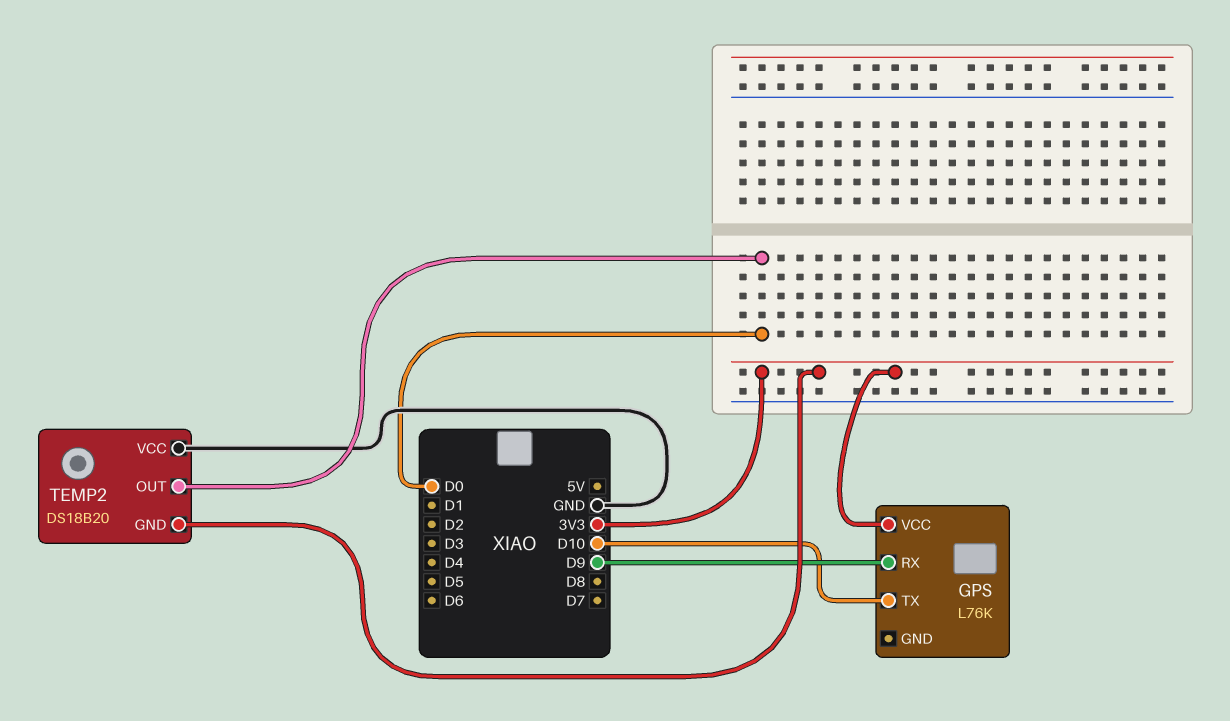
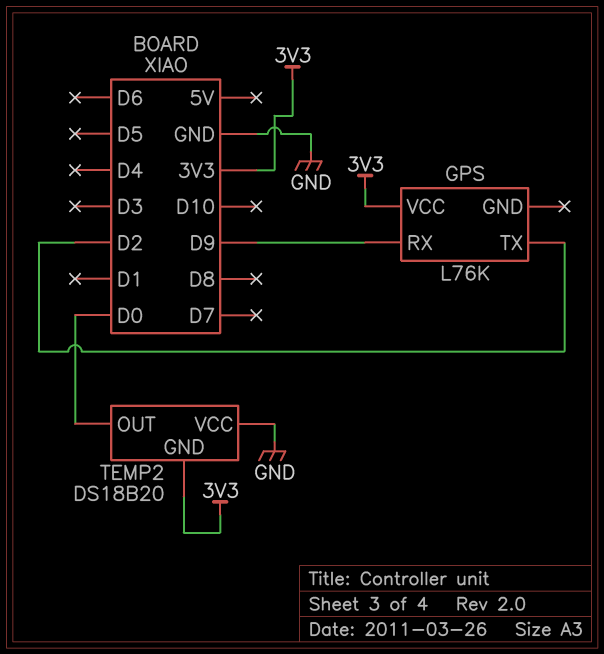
GPS pin TX: D10 -> D2

